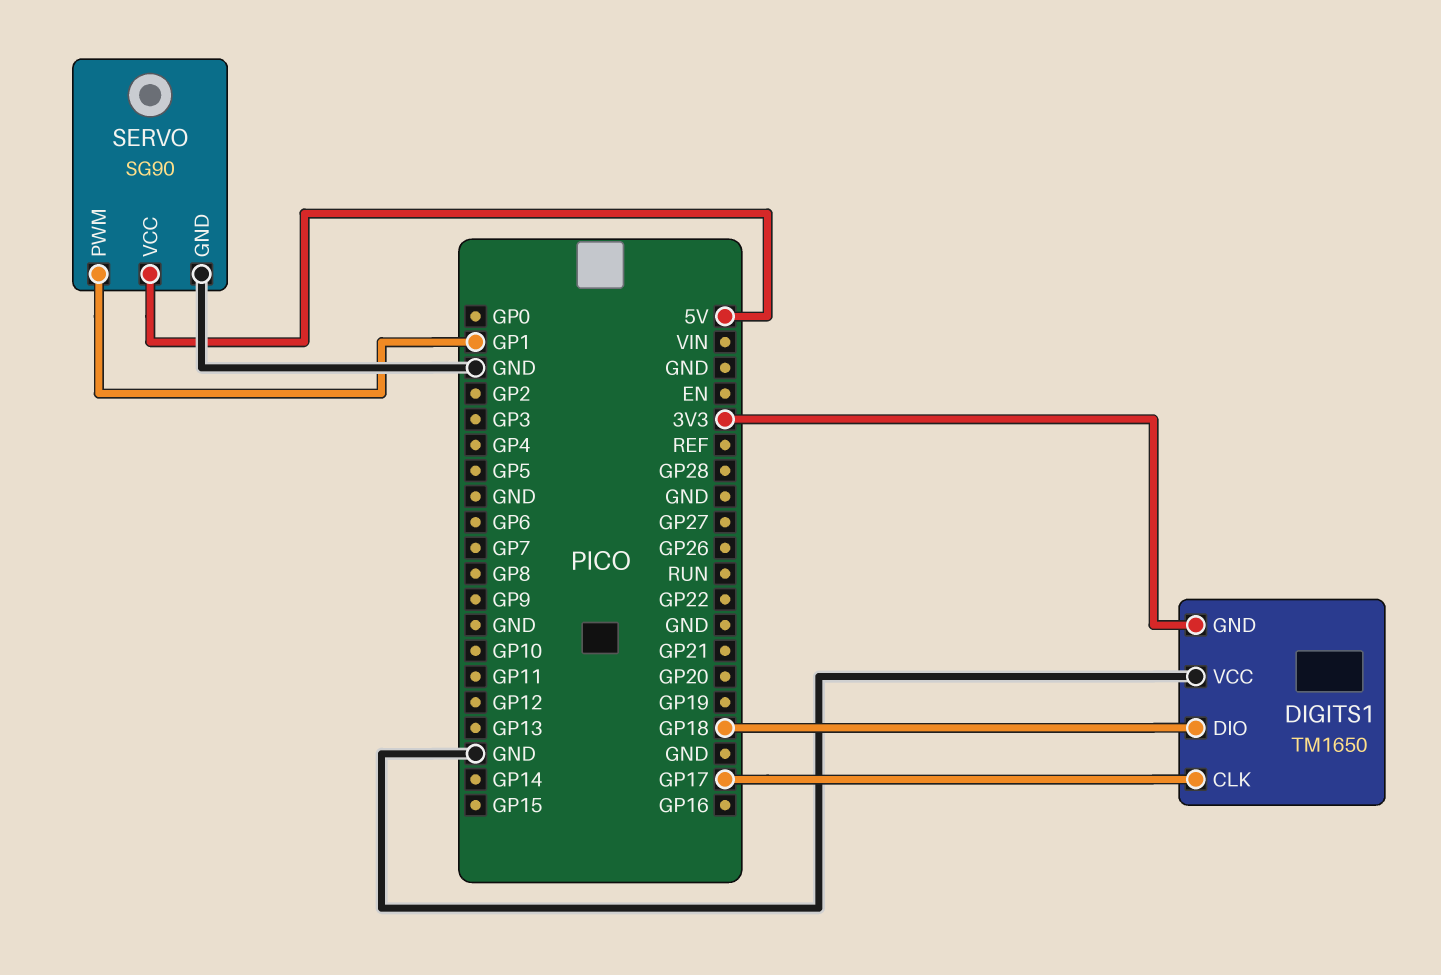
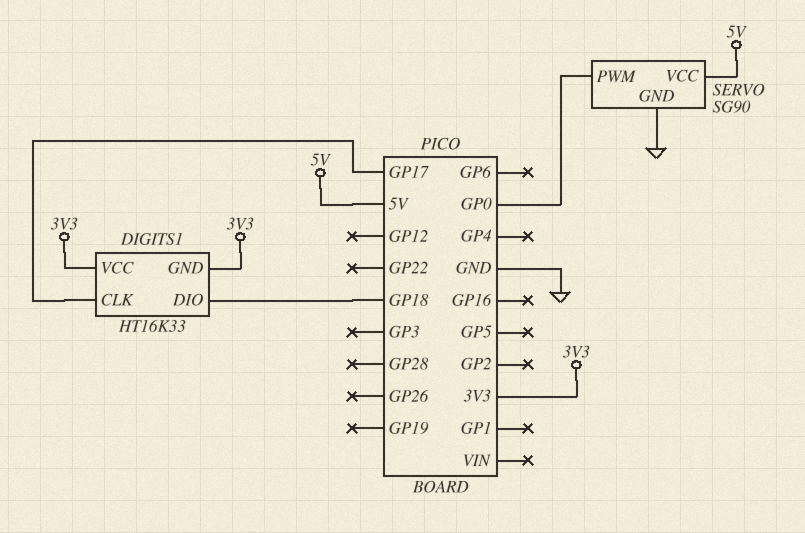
DIGITS1: TM1650 -> HT16K33
DIGITS1 pin VCC: GND -> 3V3
SERVO pin PWM: GP1 -> GP0

